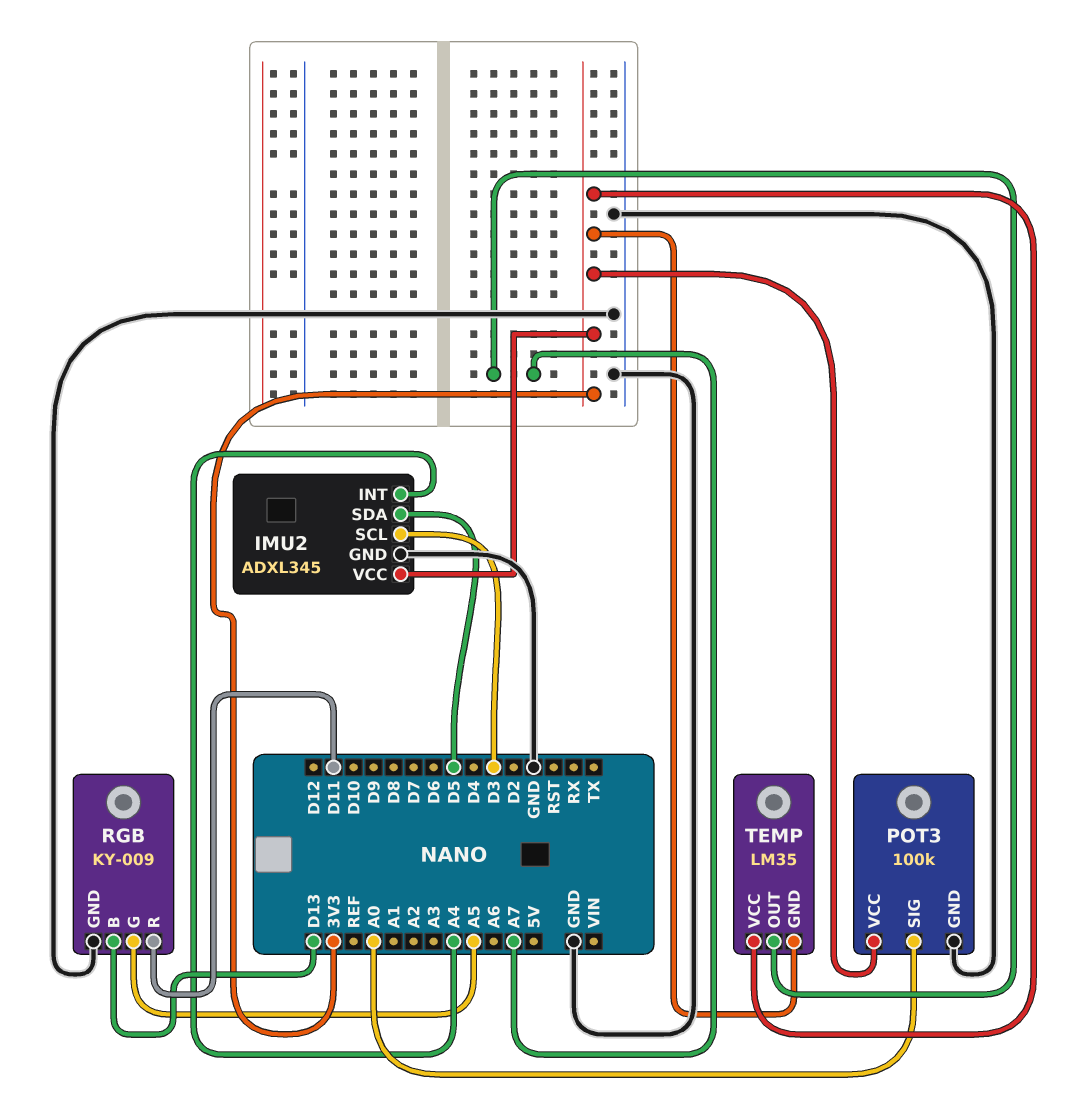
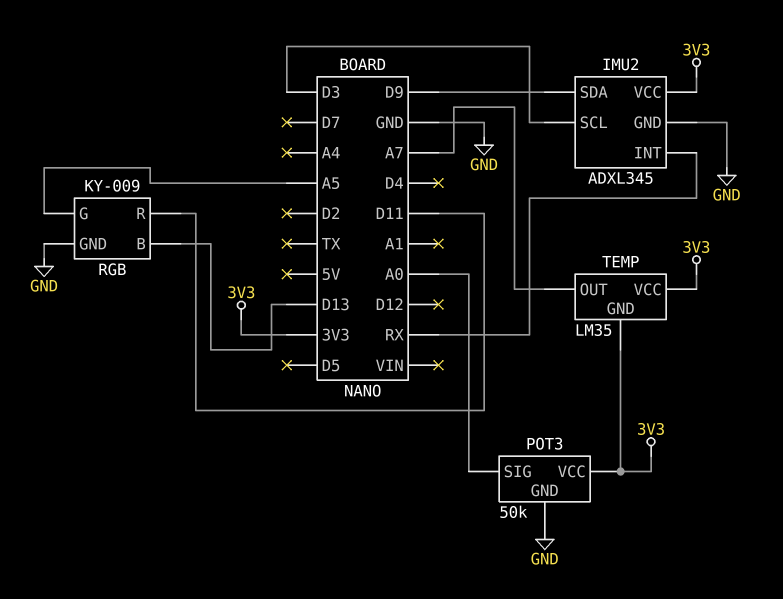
IMU2 pin INT: A4 -> RX
IMU2 pin SDA: D5 -> D9
POT3: 100k -> 50k

